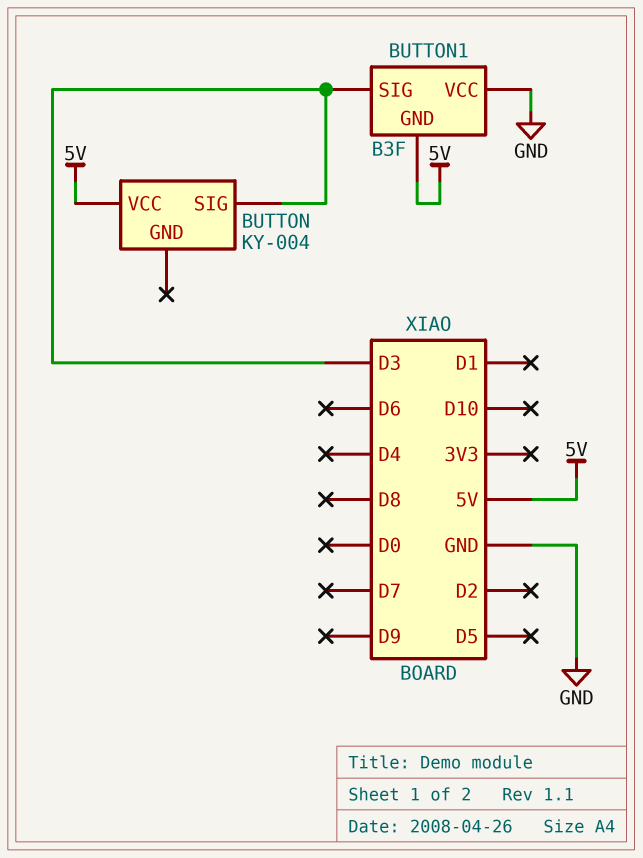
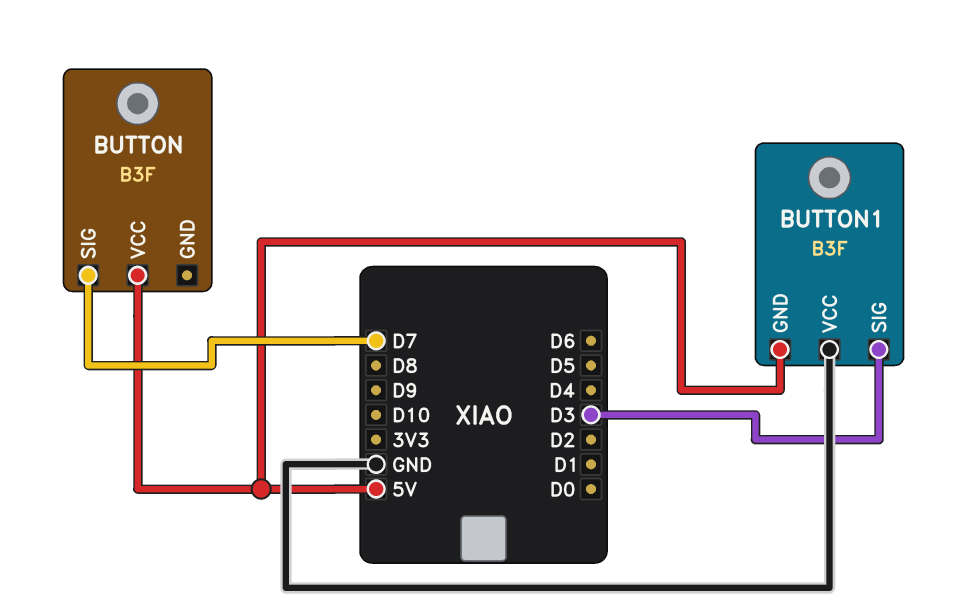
BUTTON: KY-004 -> B3F
BUTTON pin SIG: D3 -> D7

